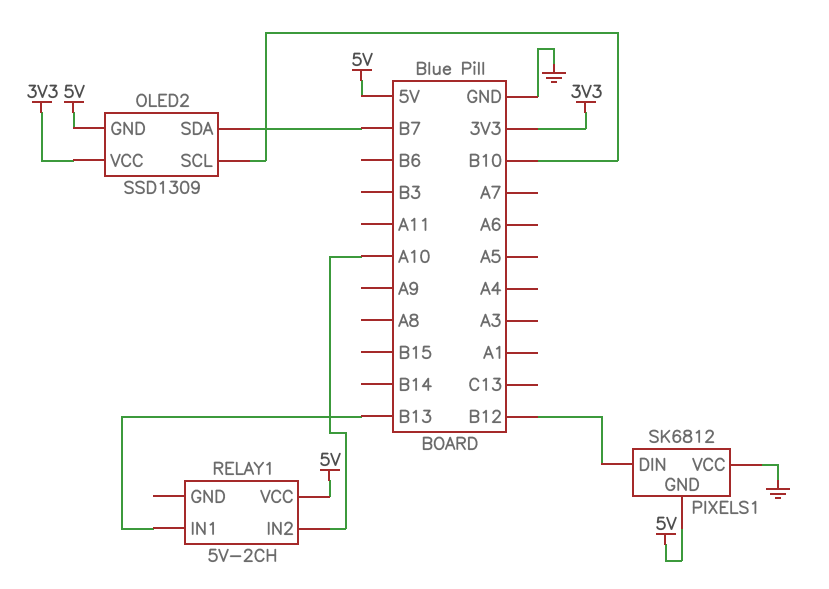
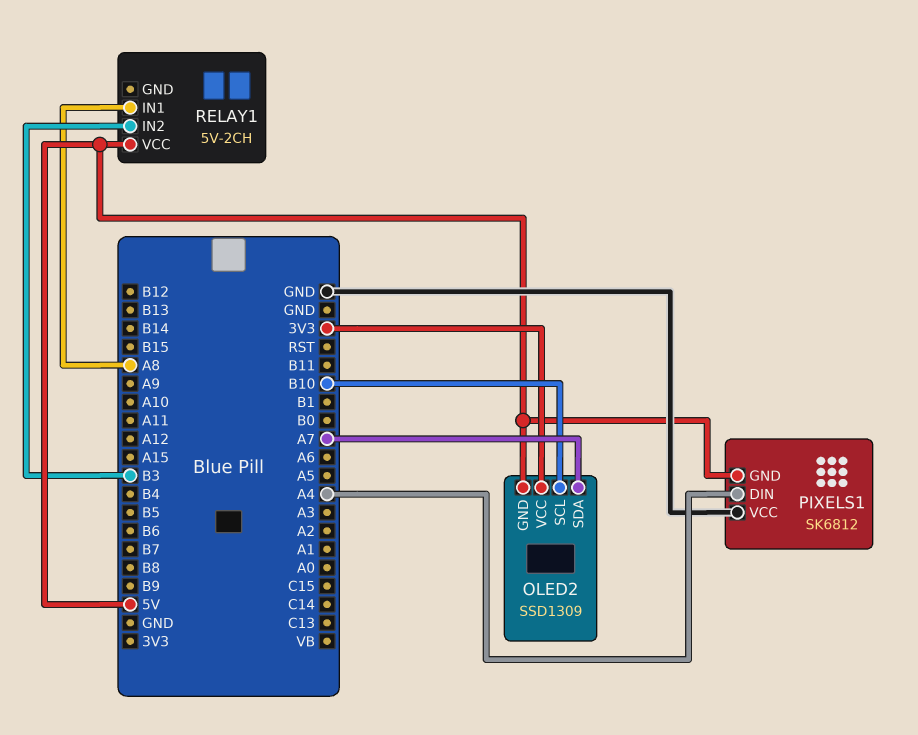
OLED2 pin SDA: B7 -> A7
PIXELS1 pin DIN: B12 -> A4
RELAY1 pin IN1: B13 -> A8
RELAY1 pin IN2: A10 -> B3

